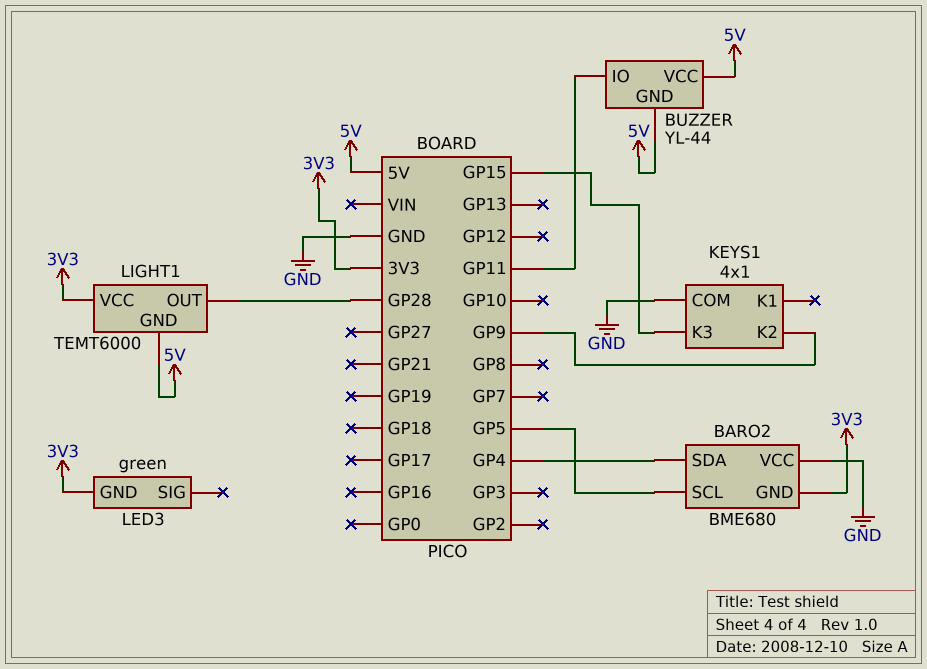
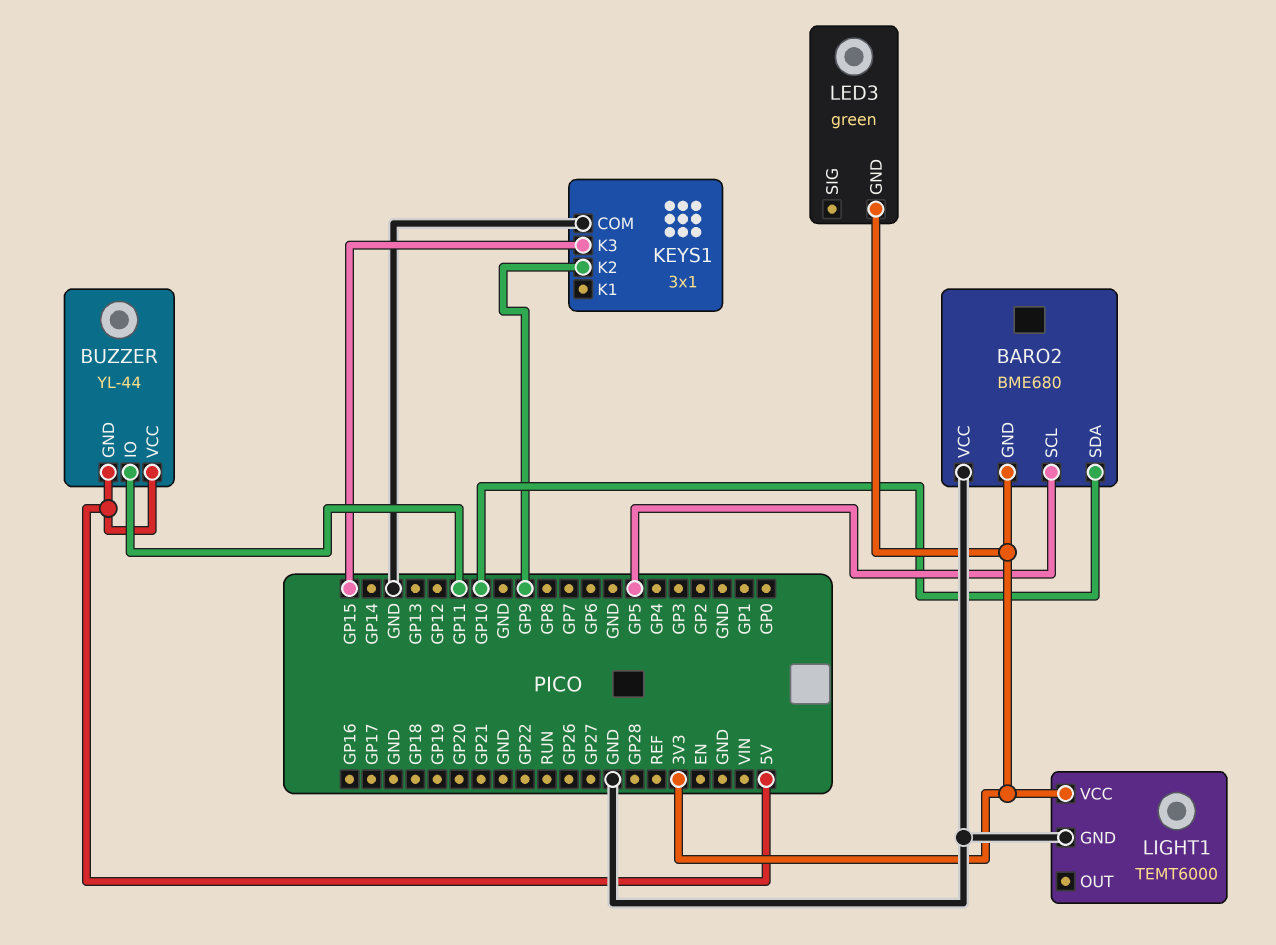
BARO2 pin SDA: GP4 -> GP10
KEYS1: 4x1 -> 3x1
LIGHT1 pin GND: 5V -> GND
LIGHT1 pin OUT: GP28 -> none

